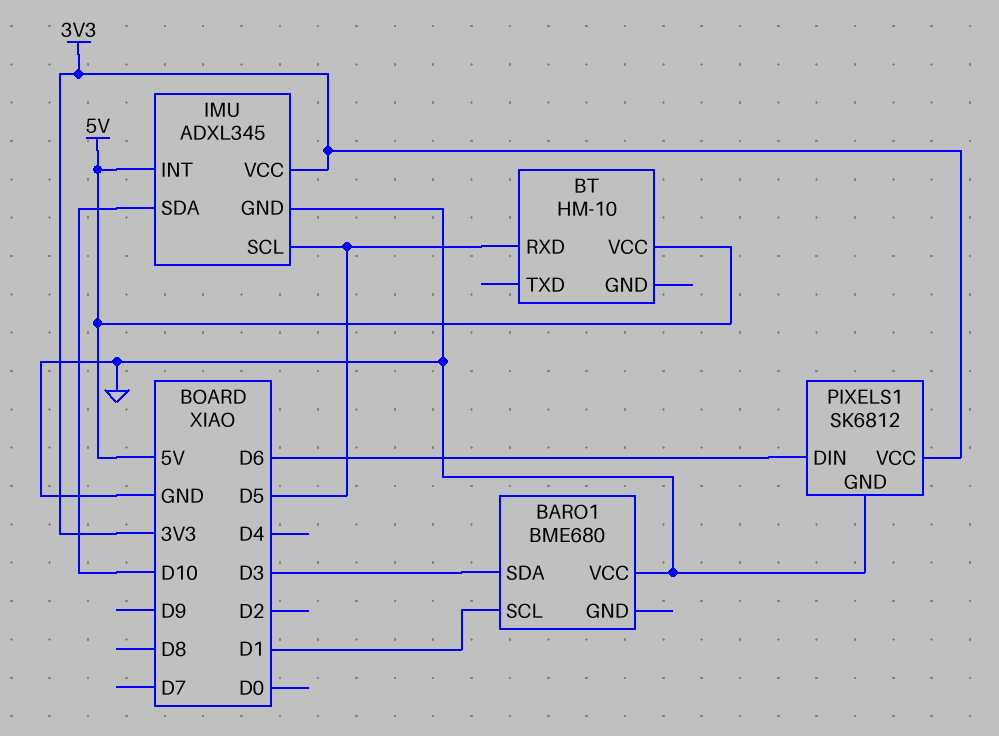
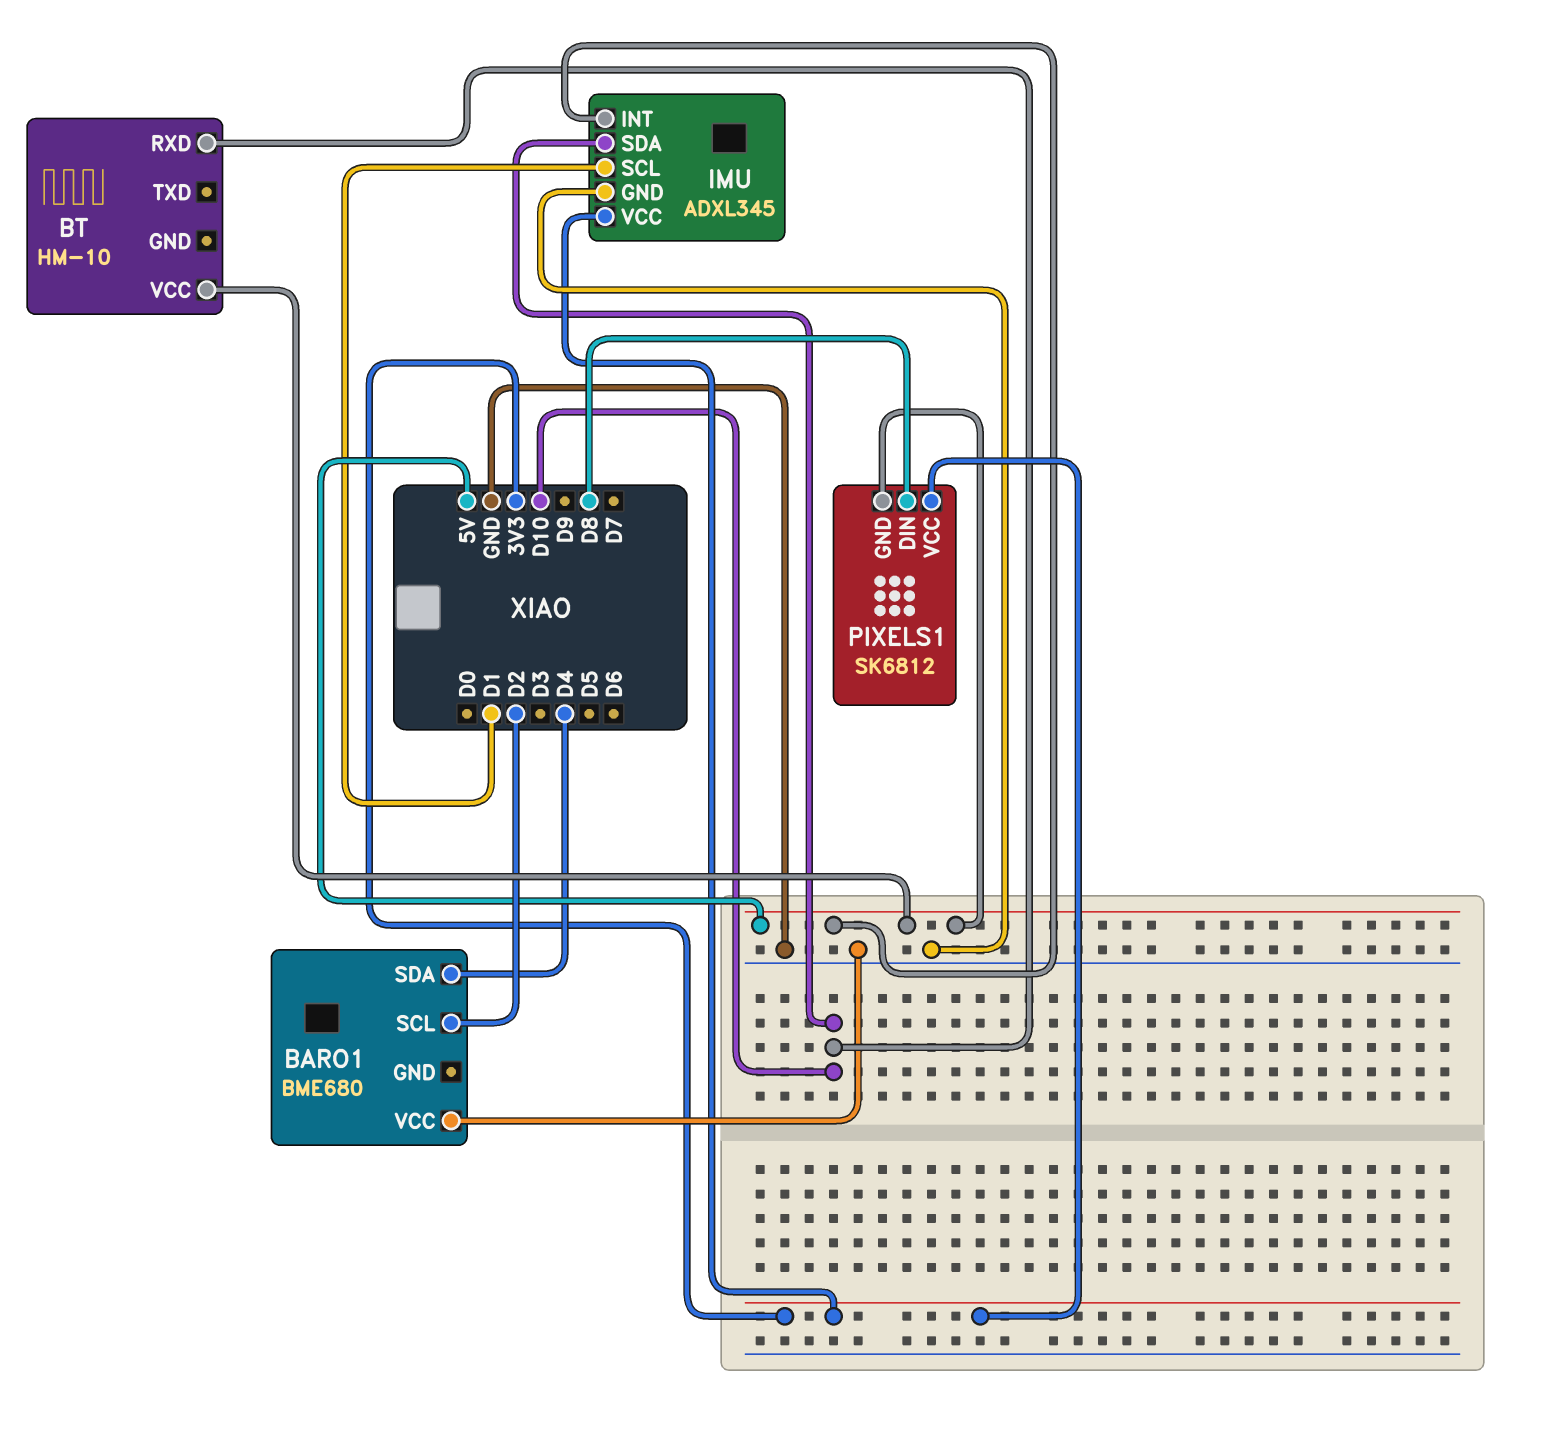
BARO1 pin SCL: D1 -> D2
BARO1 pin SDA: D3 -> D4
BT pin RXD: D5 -> D10
IMU pin SCL: D5 -> D1
PIXELS1 pin DIN: D6 -> D8
PIXELS1 pin GND: GND -> 5V

